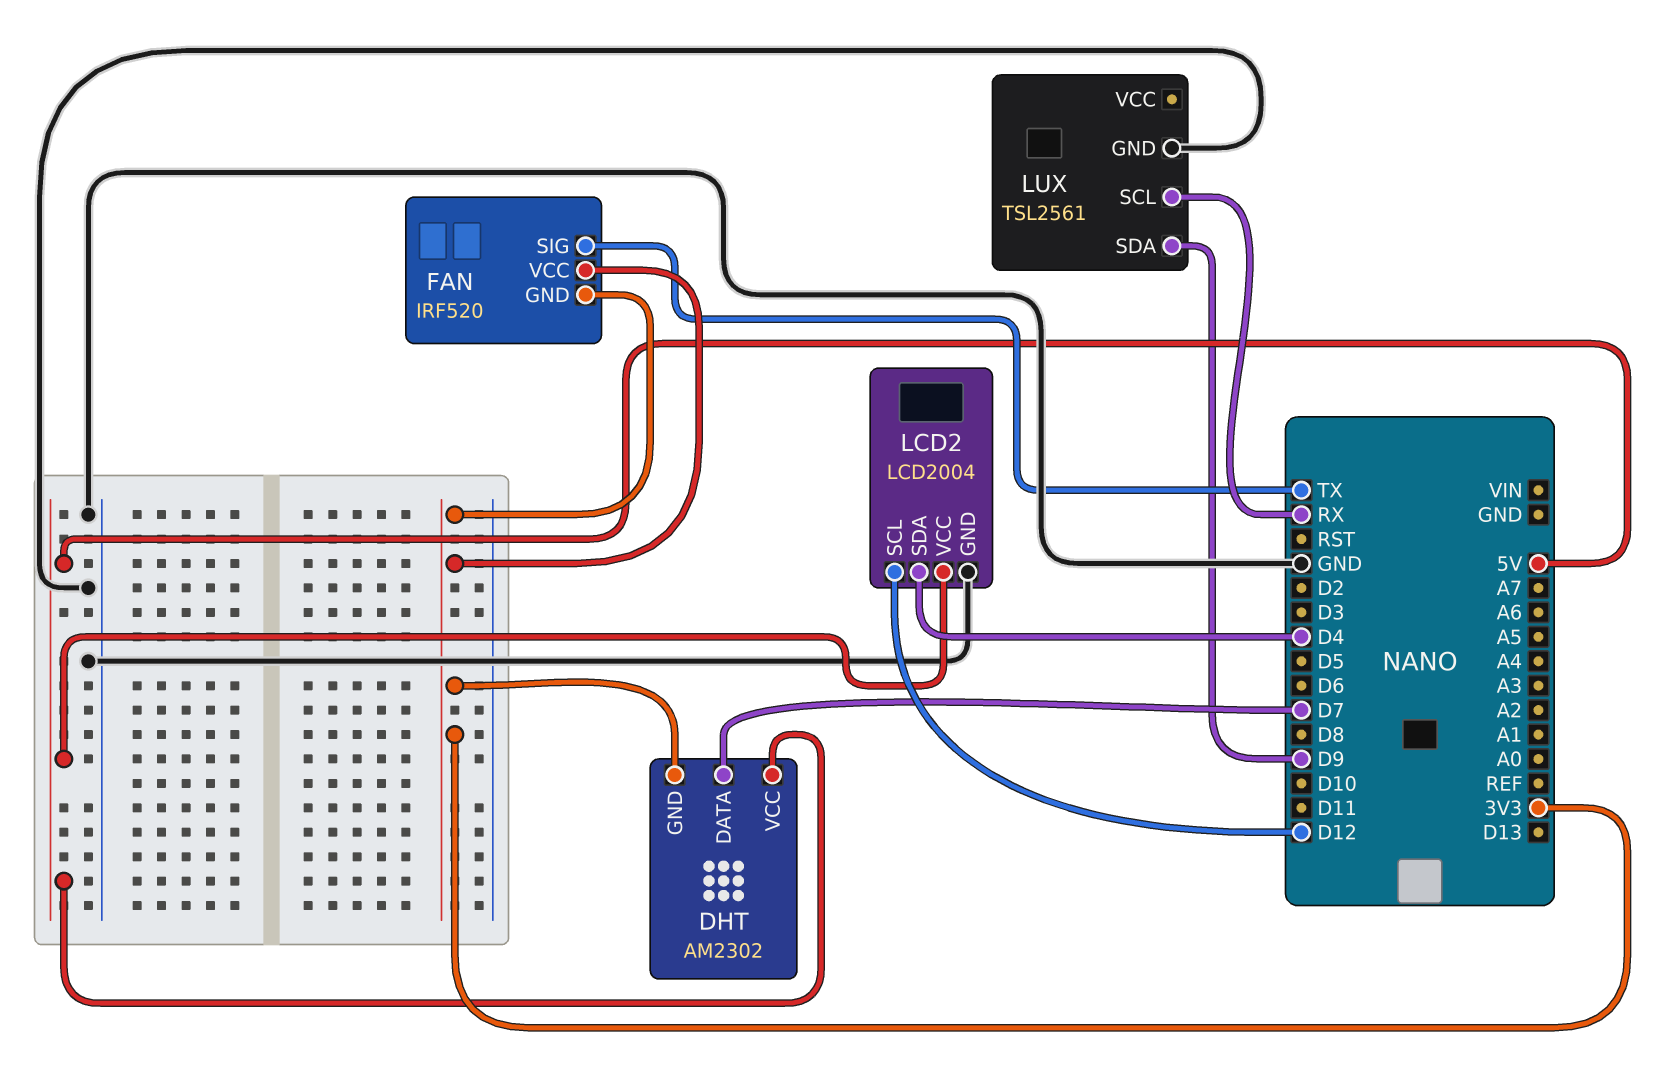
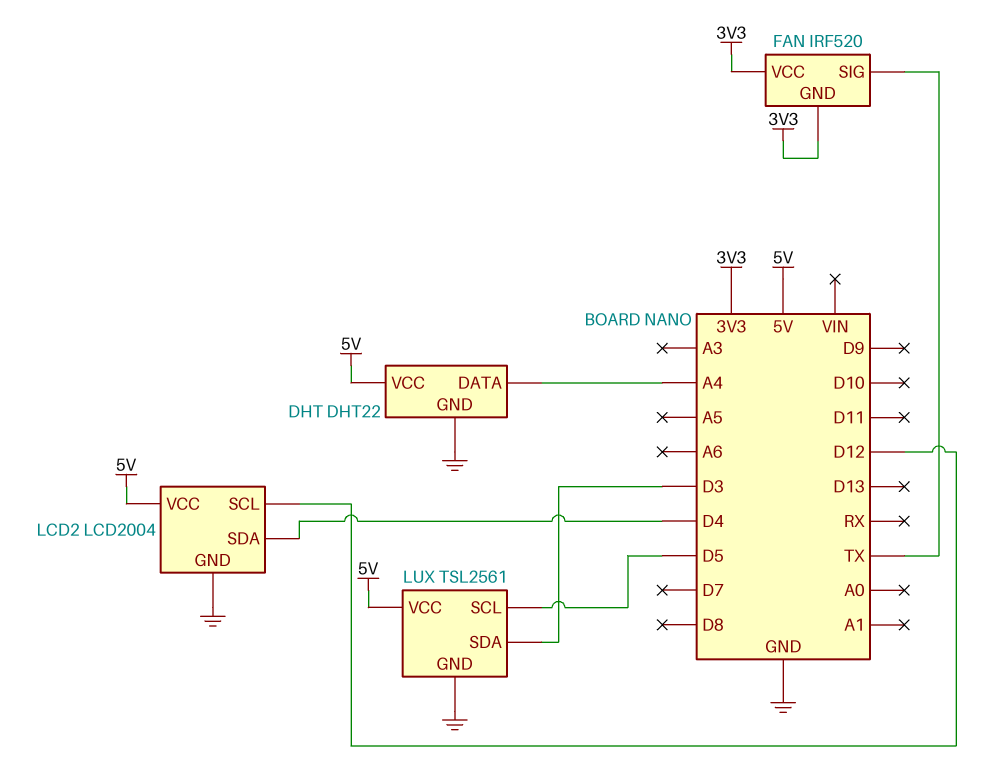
DHT: AM2302 -> DHT22
DHT pin DATA: D7 -> A4
DHT pin GND: 3V3 -> GND
LUX pin SCL: RX -> D5
LUX pin SDA: D9 -> D3
LUX pin VCC: none -> 5V

